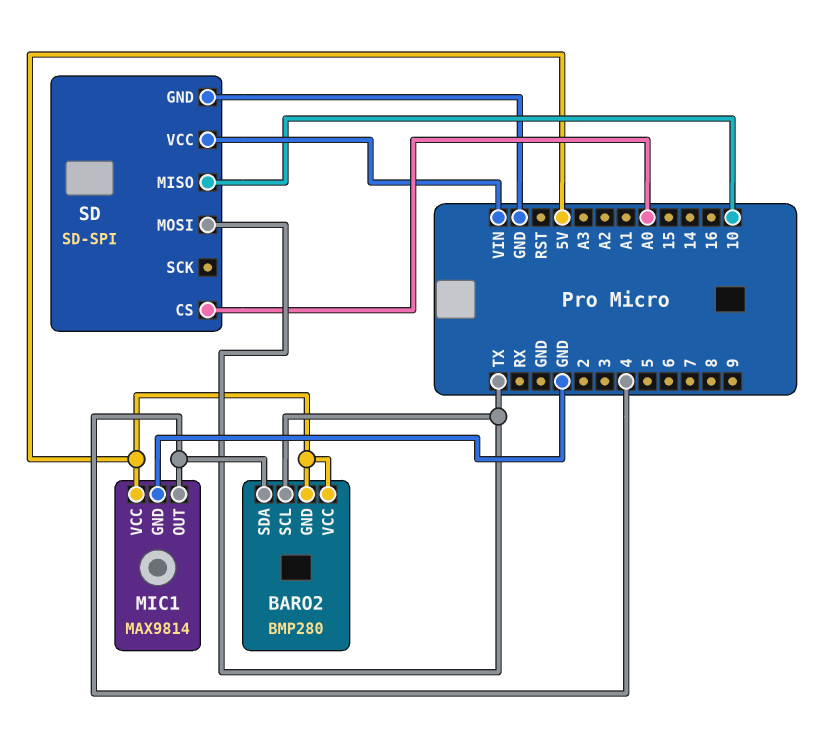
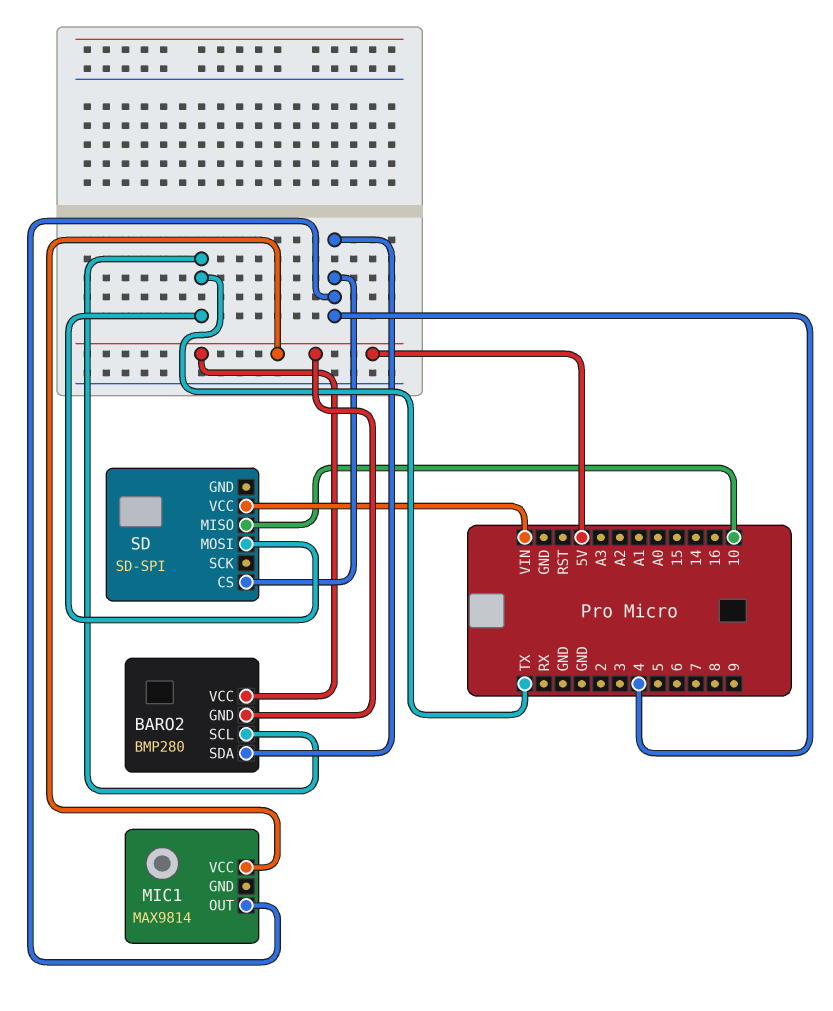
MIC1 pin GND: GND -> none
SD pin CS: A0 -> 4
SD pin GND: GND -> none

